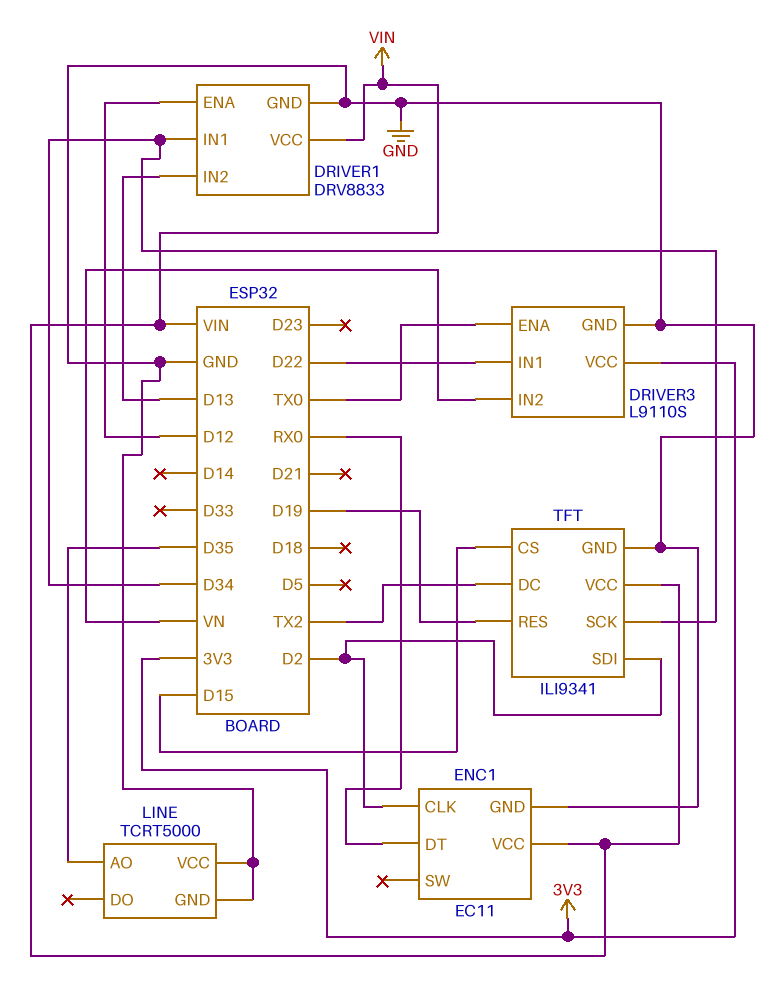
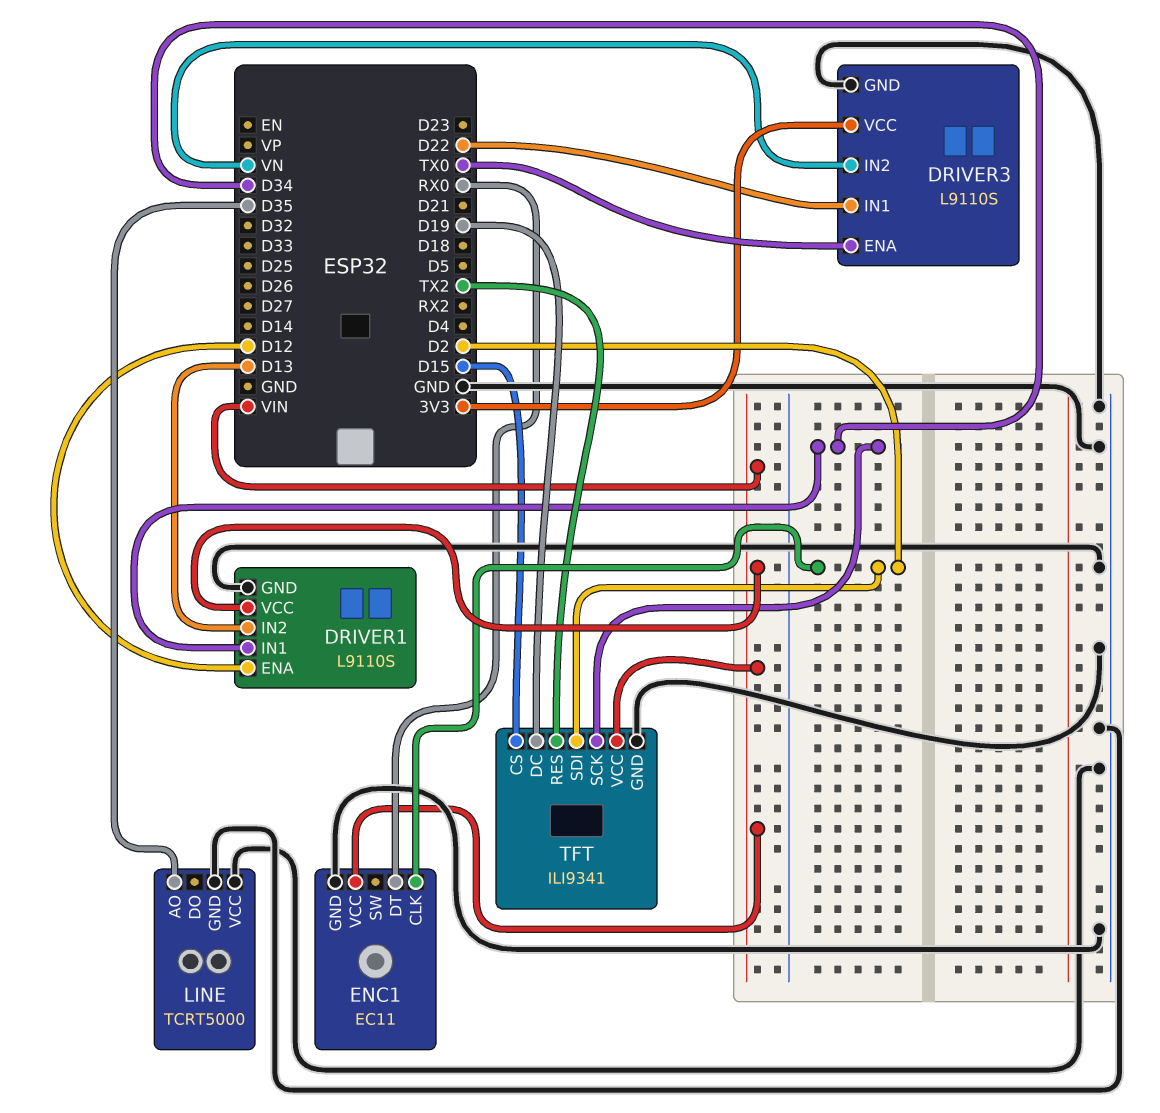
DRIVER1: DRV8833 -> L9110S
TFT pin DC: TX2 -> D19
TFT pin RES: D19 -> TX2

